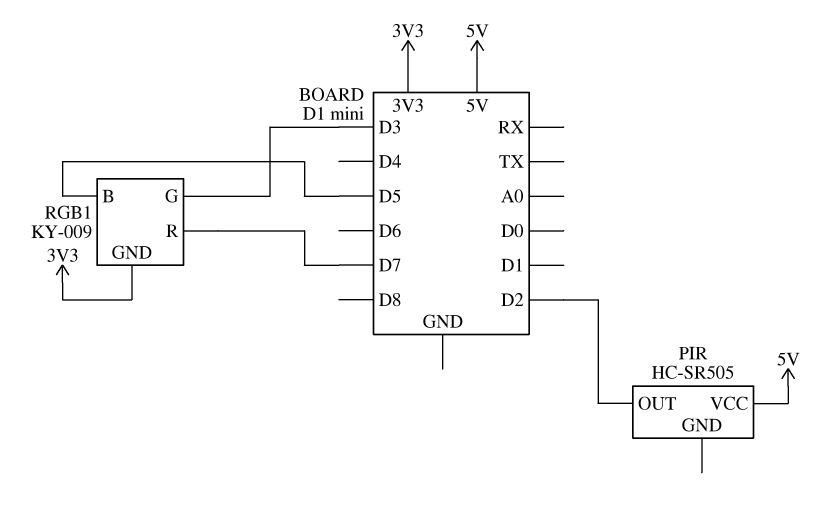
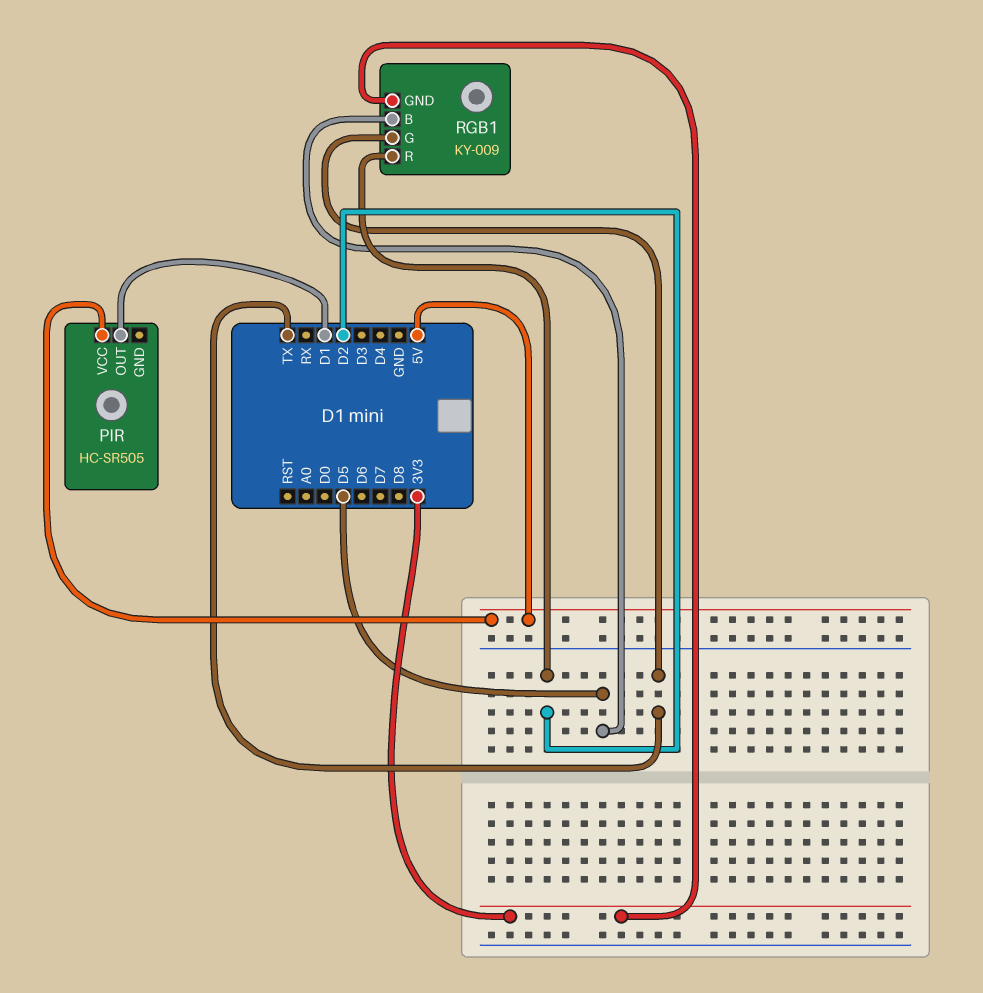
PIR pin OUT: D2 -> D1
RGB1 pin G: D3 -> TX
RGB1 pin R: D7 -> D2

